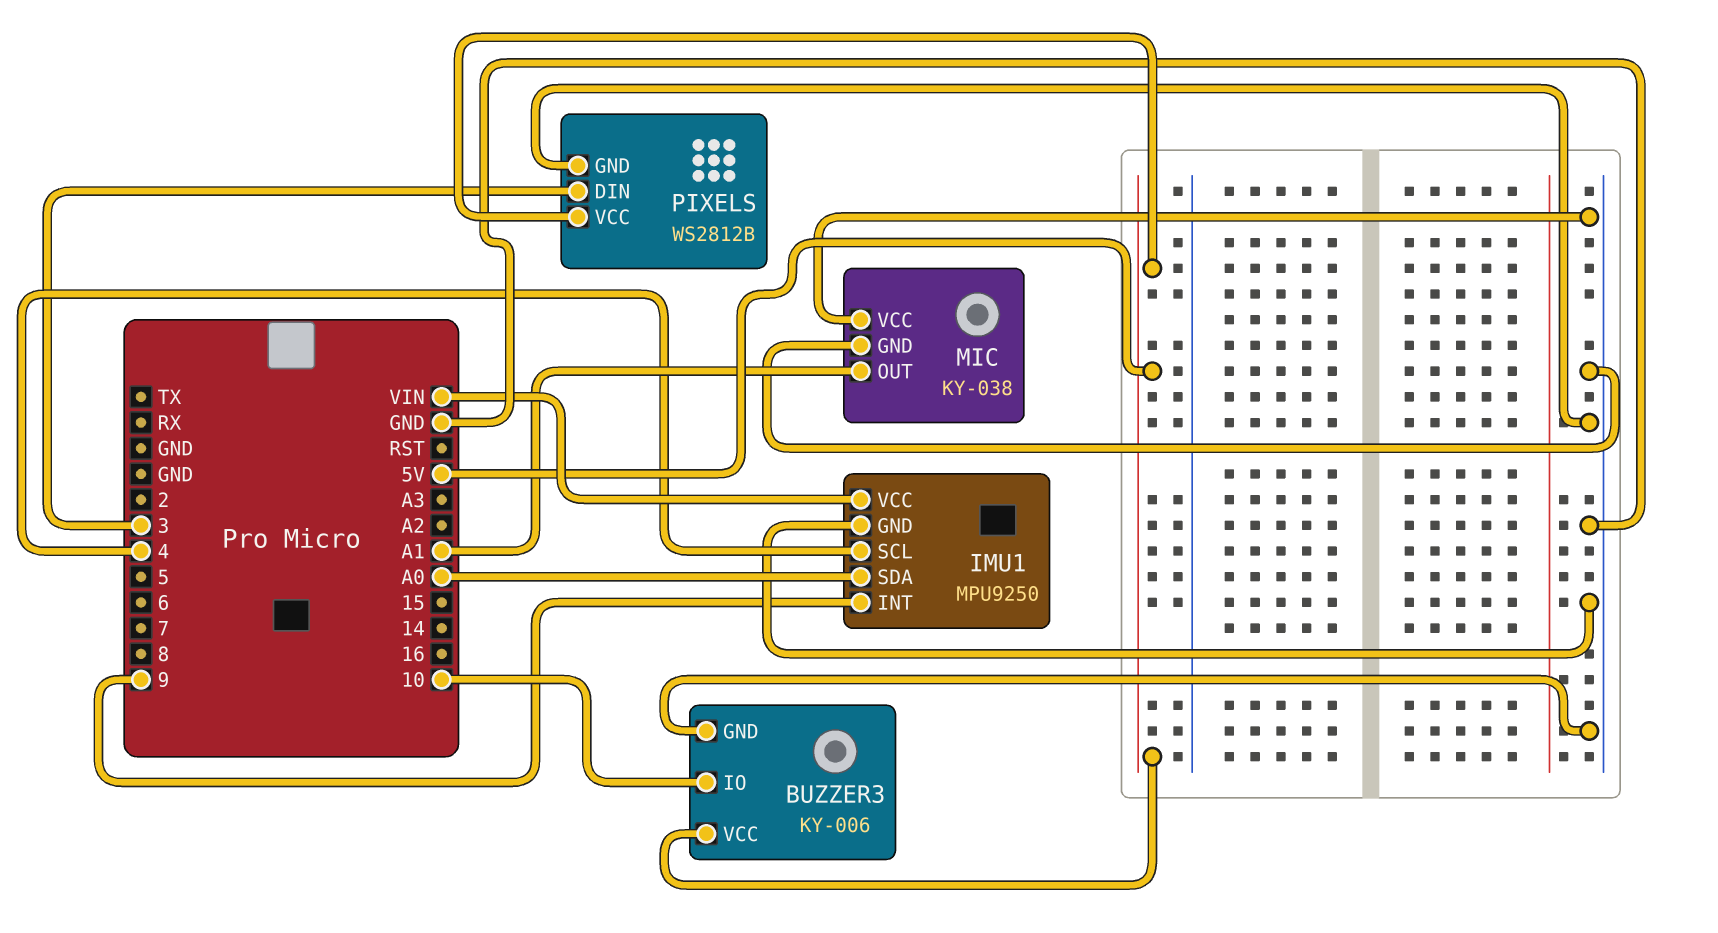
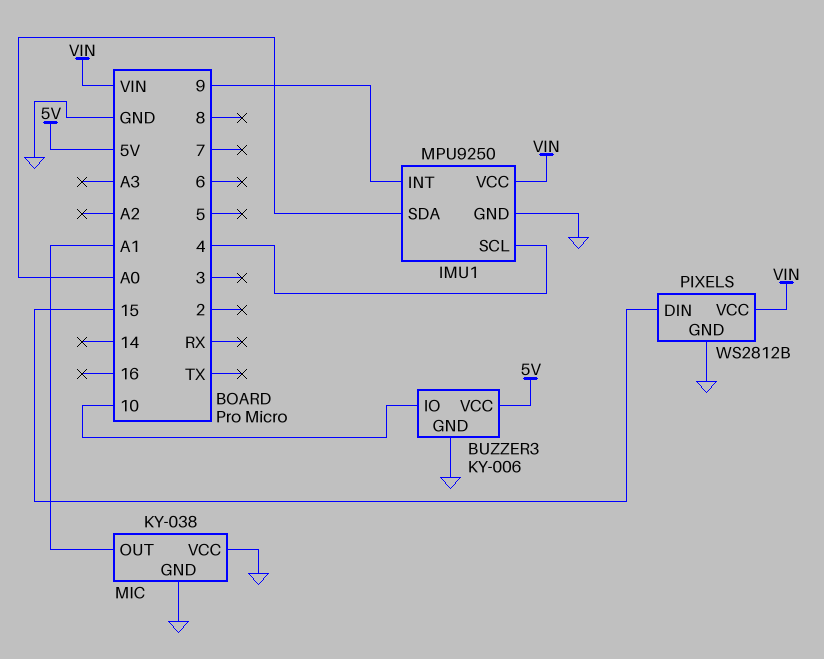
PIXELS pin DIN: 3 -> 15
PIXELS pin VCC: 5V -> VIN

